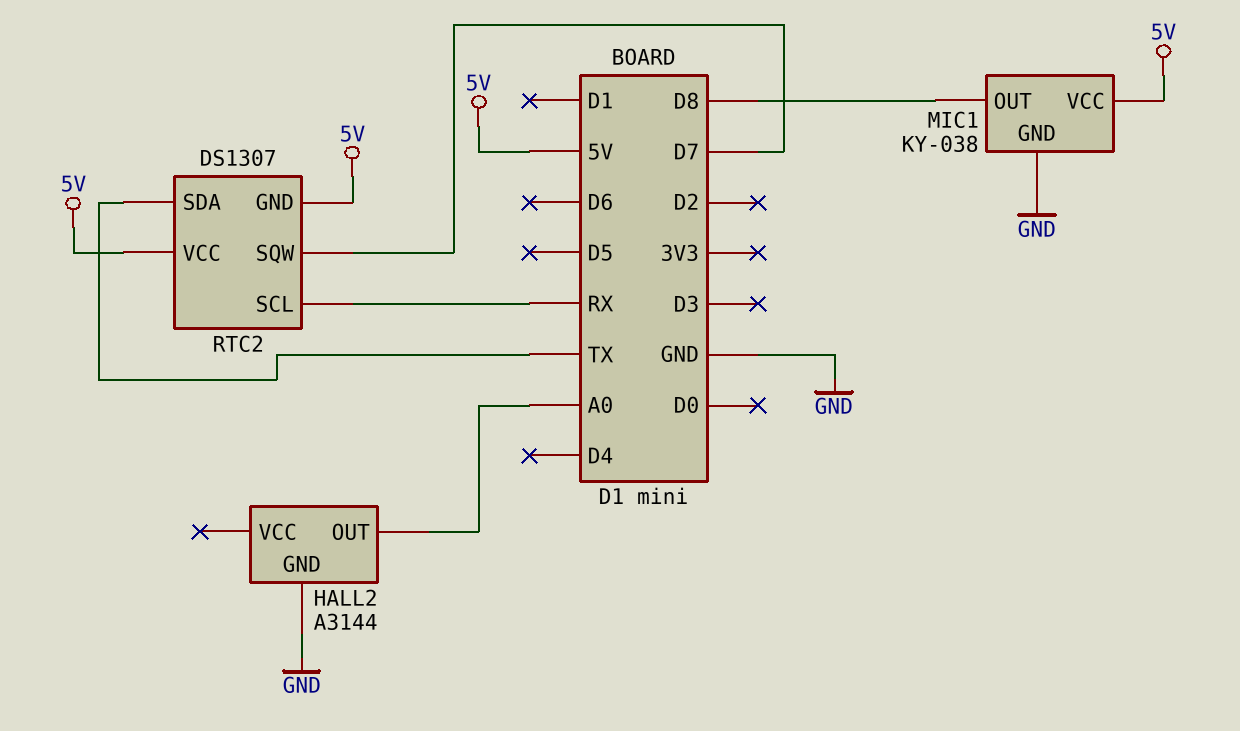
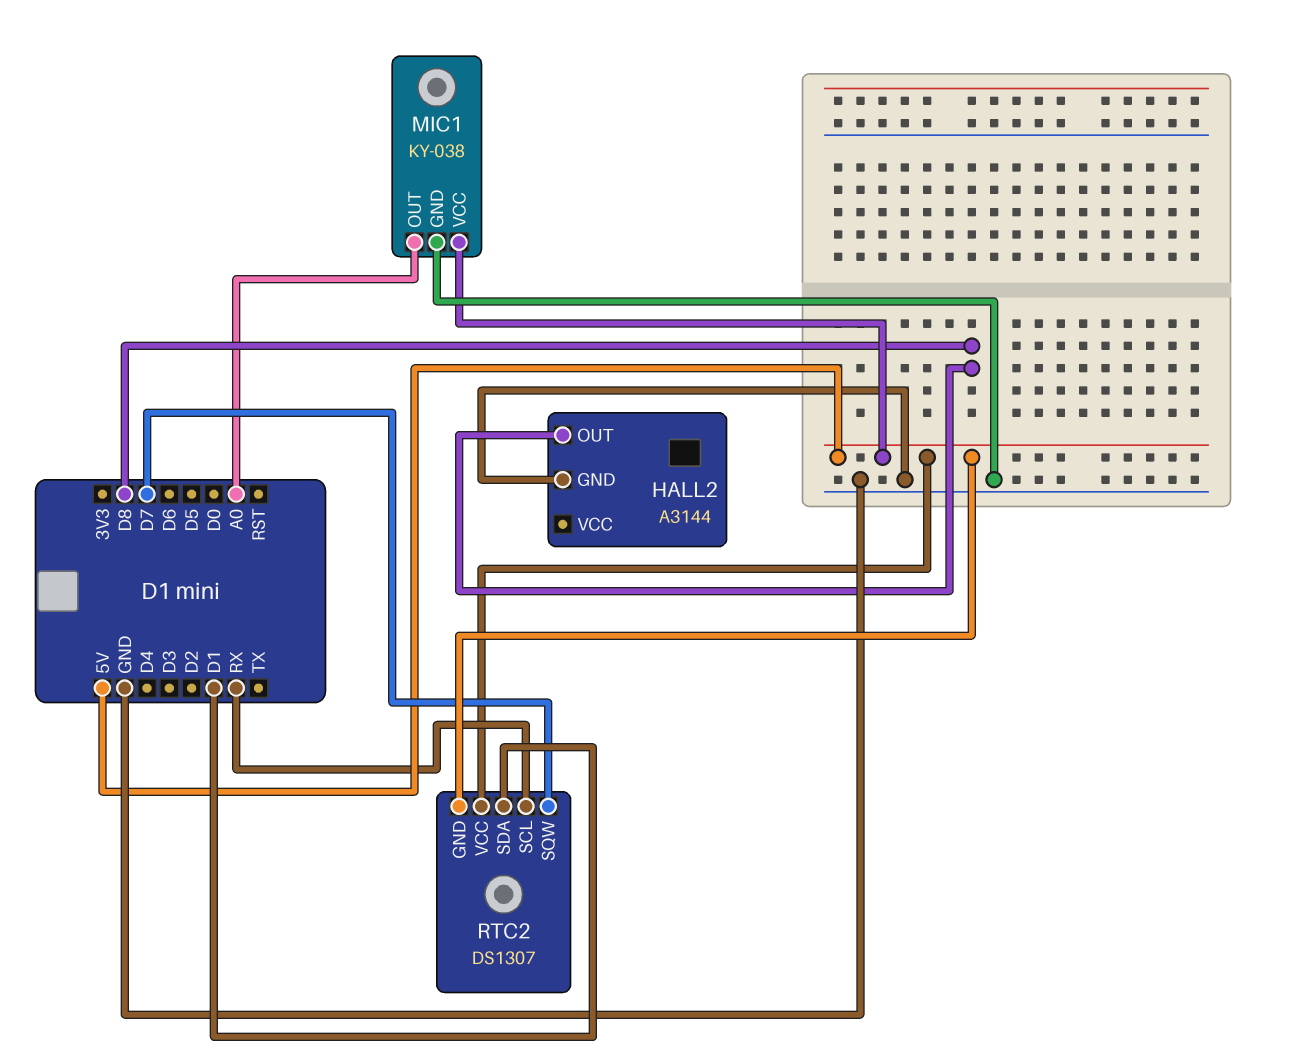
HALL2 pin OUT: A0 -> D8
MIC1 pin OUT: D8 -> A0
RTC2 pin SDA: TX -> D1

